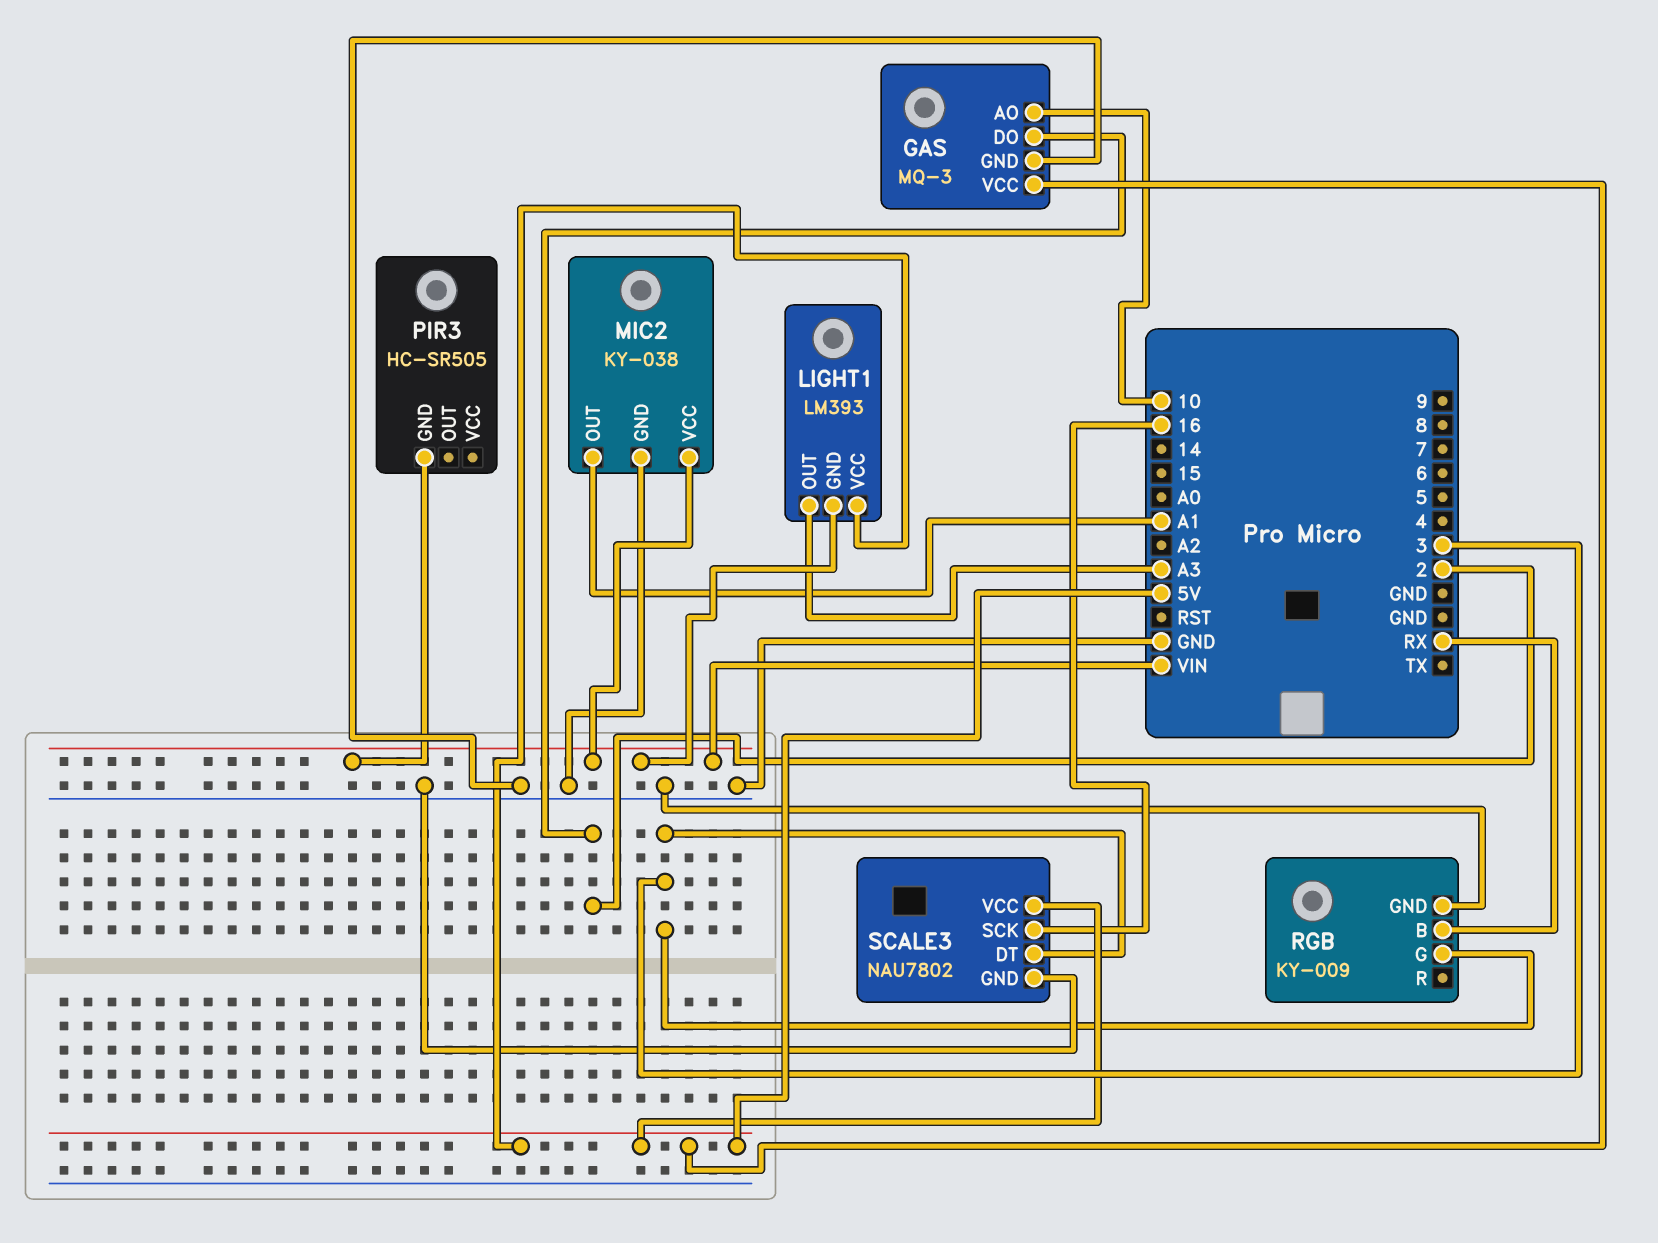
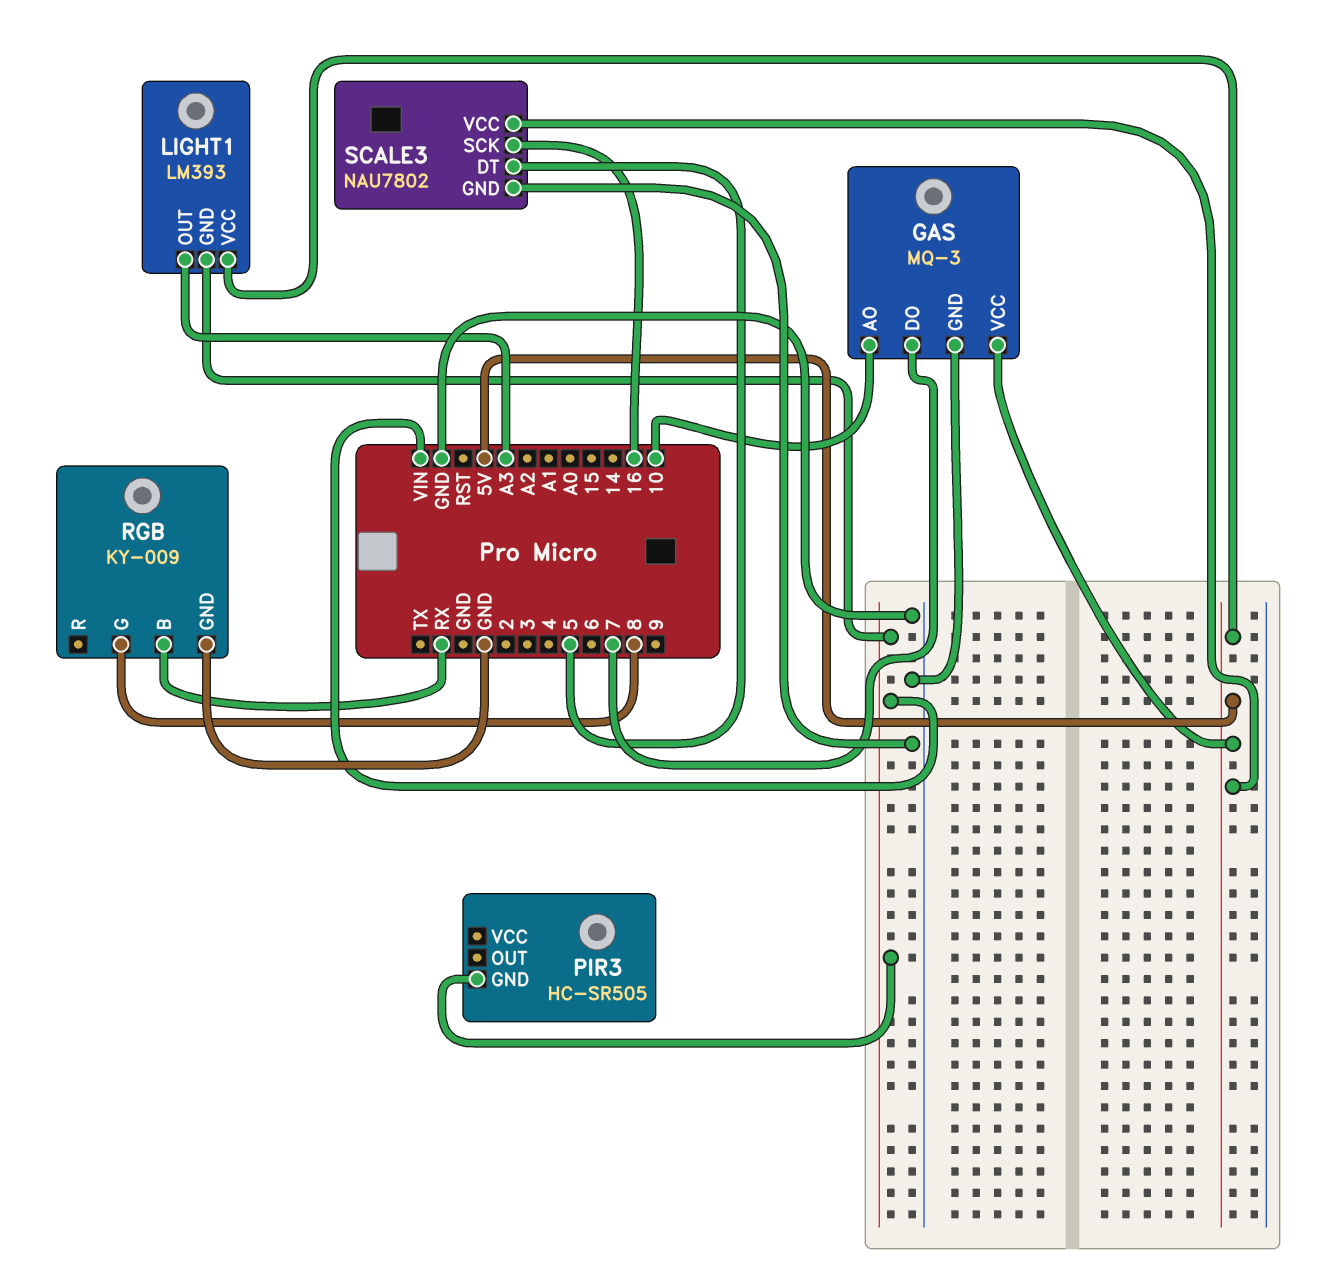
GAS pin DO: 2 -> 7
MIC2: KY-038 -> none
MIC2 pin GND: GND -> none
MIC2 pin OUT: A1 -> none
MIC2 pin VCC: VIN -> none
RGB pin G: 3 -> 8
SCALE3 pin DT: 3 -> 5

